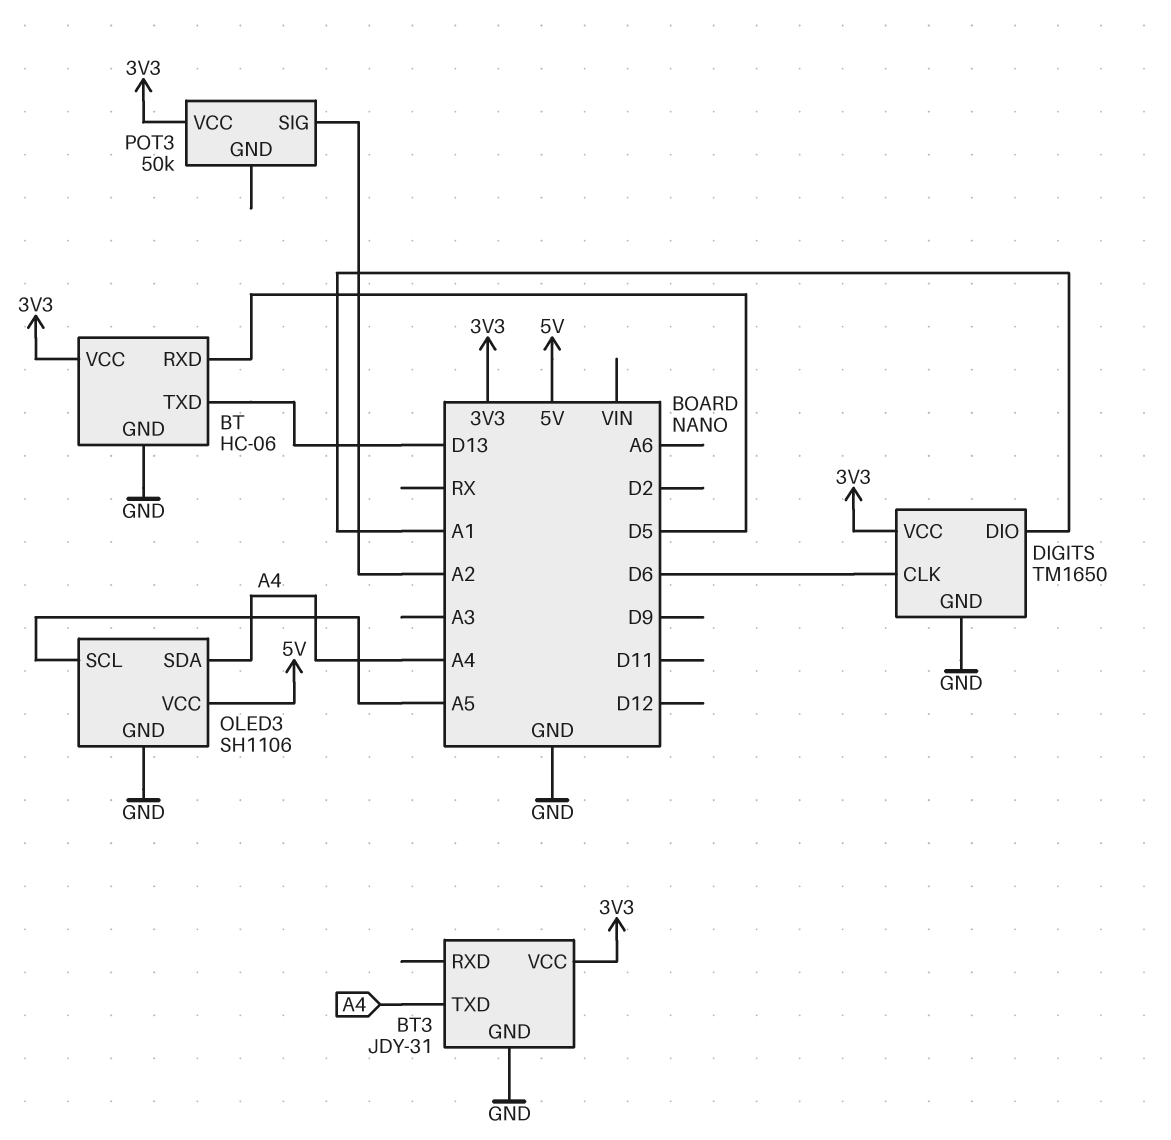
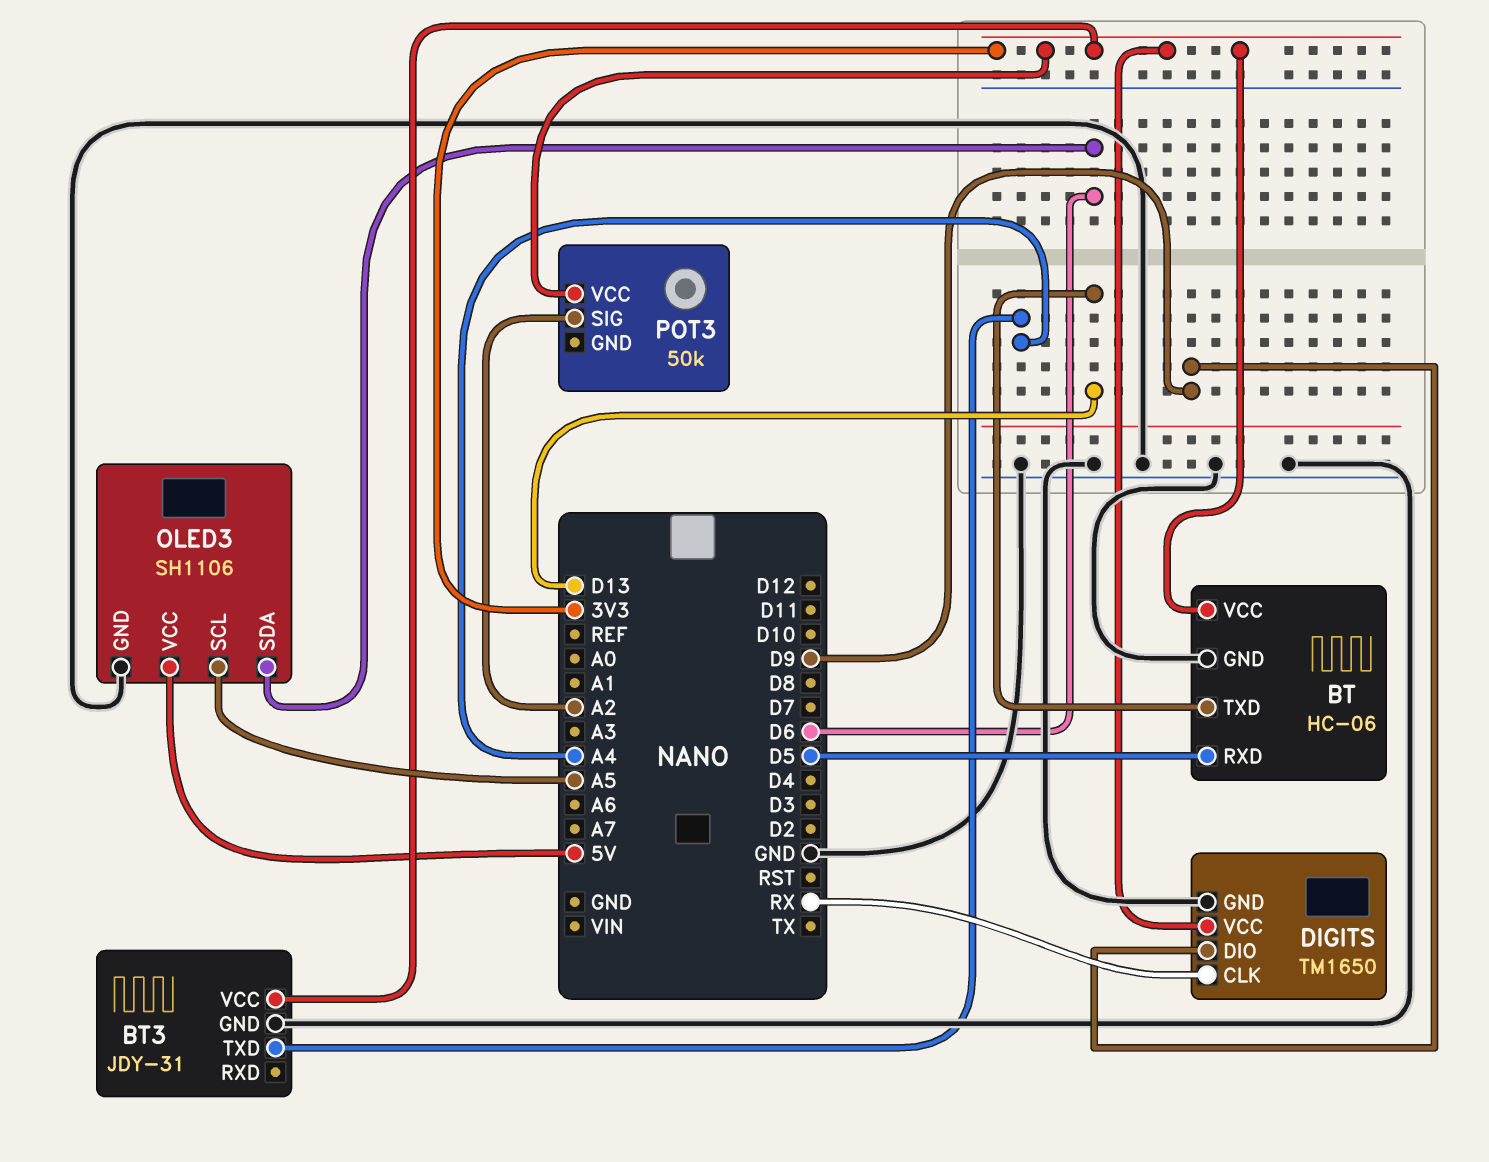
DIGITS pin CLK: D6 -> RX
DIGITS pin DIO: A1 -> D9
OLED3 pin SDA: A4 -> D6

